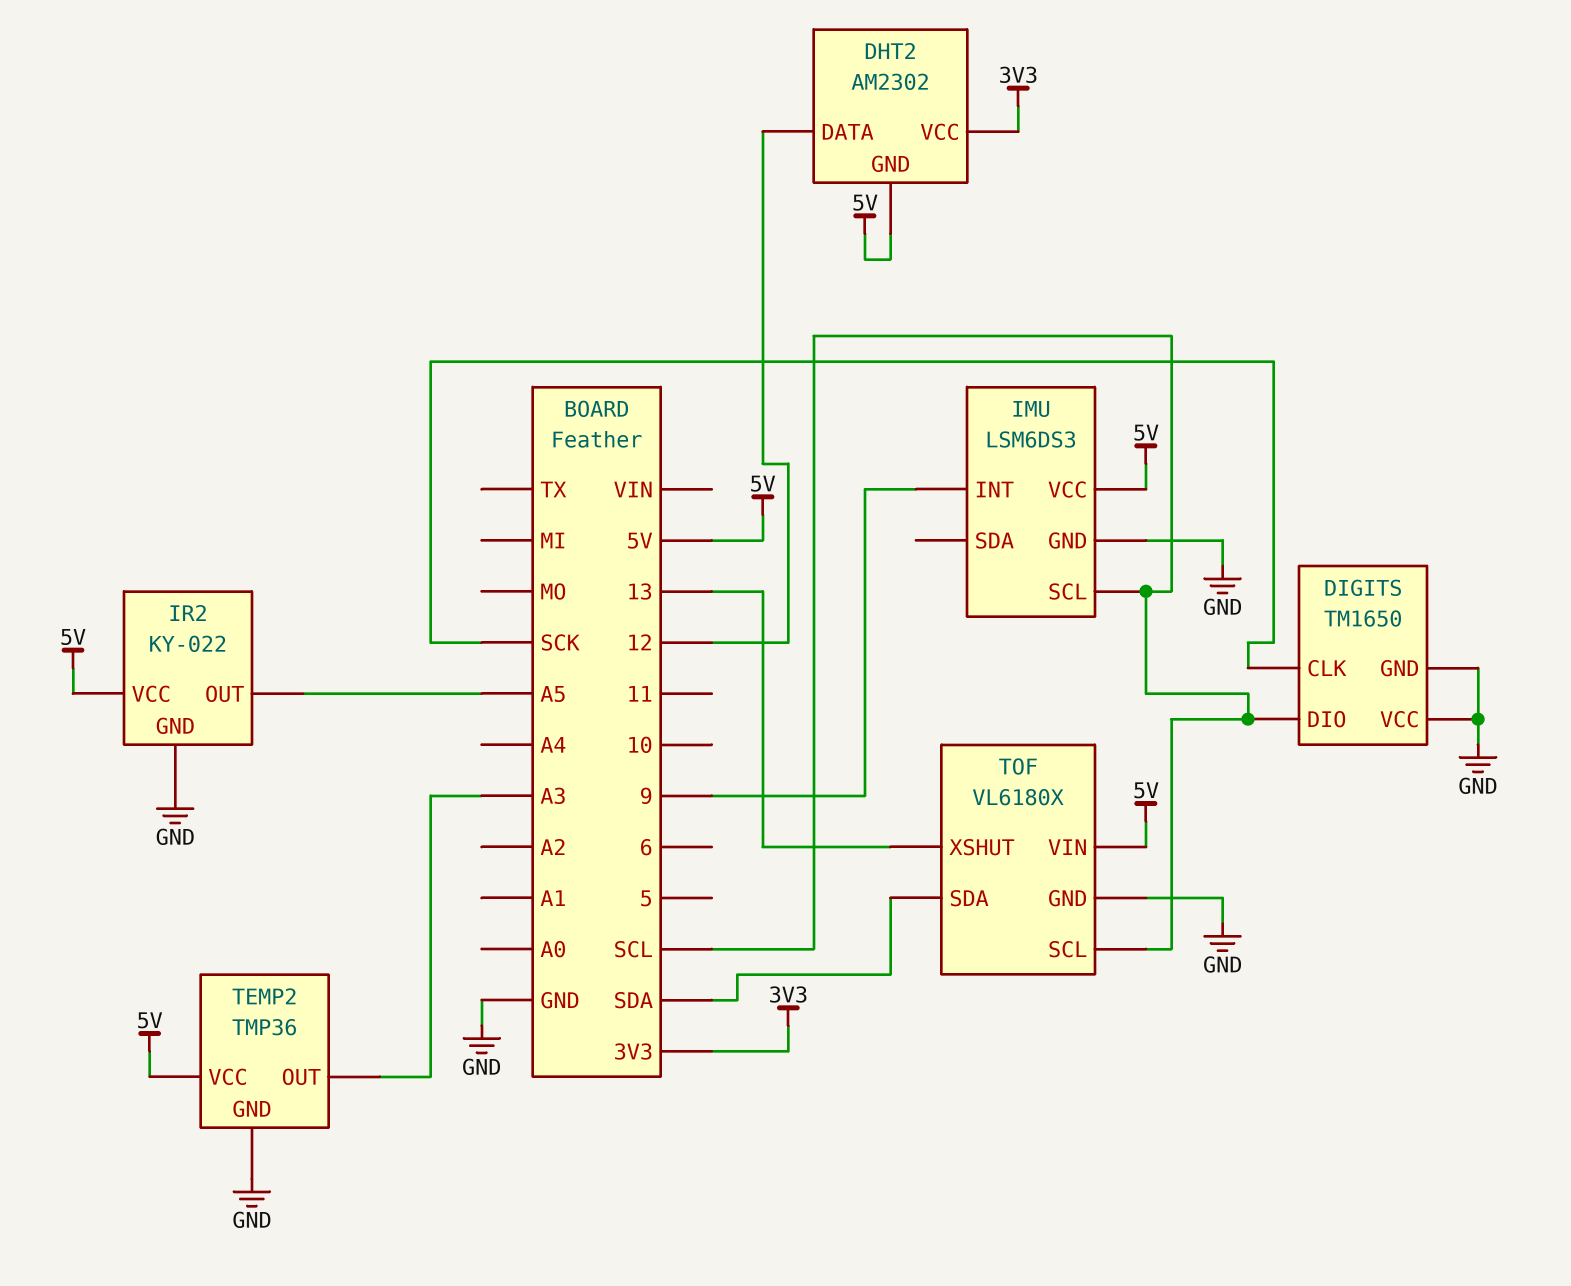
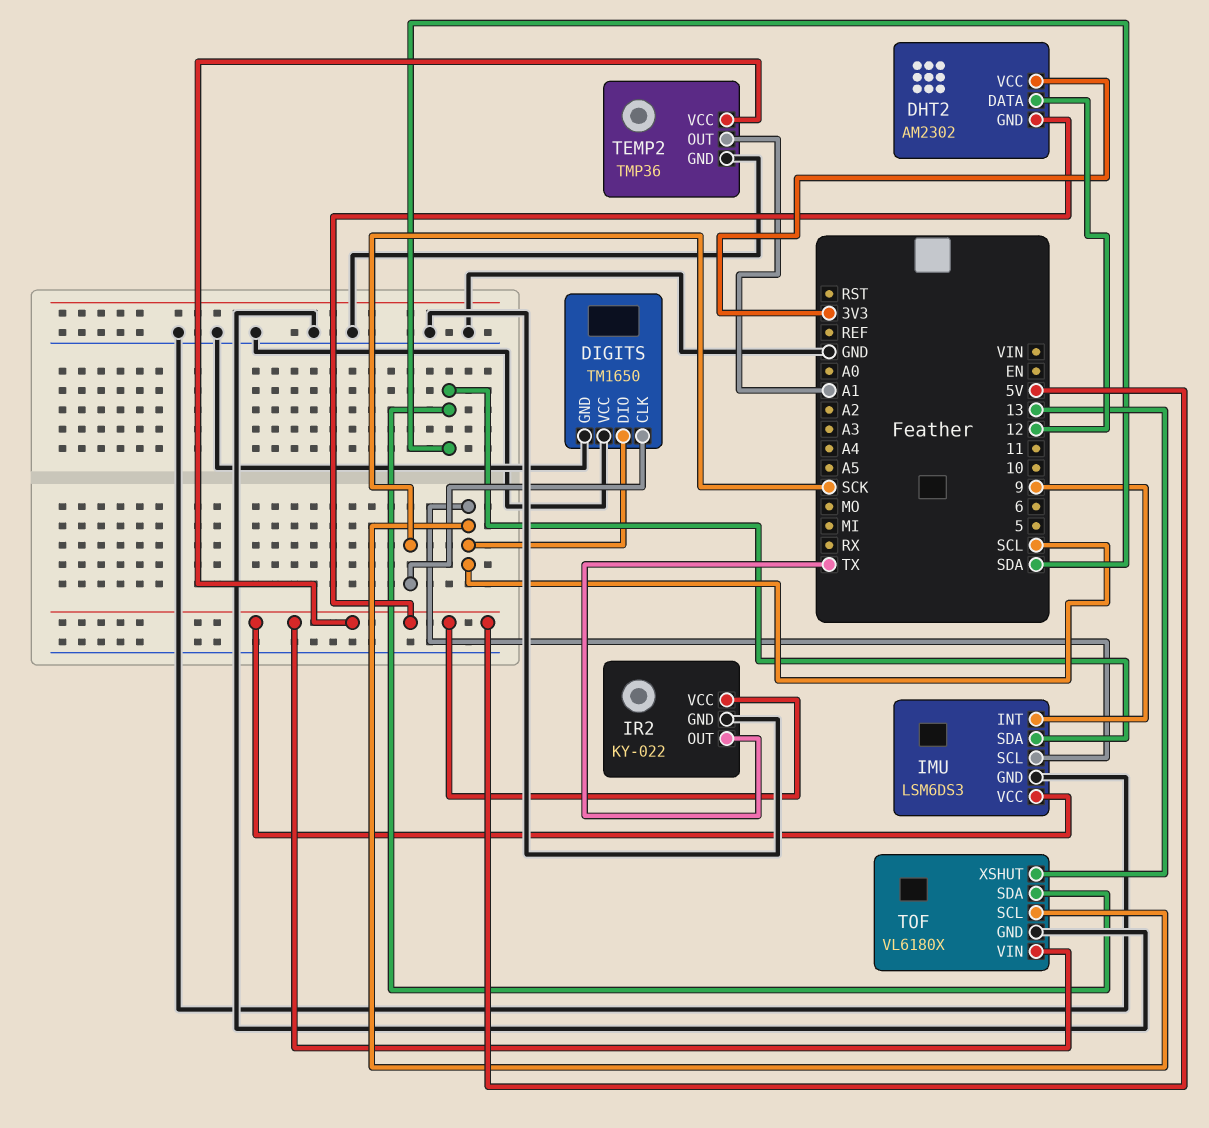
IMU pin SDA: none -> SDA
IR2 pin OUT: A5 -> TX
TEMP2 pin OUT: A3 -> A1

